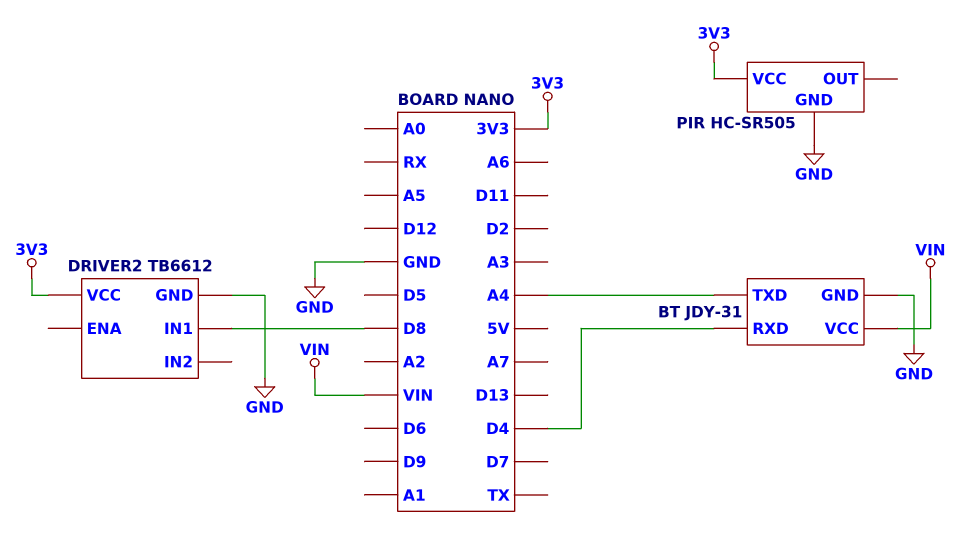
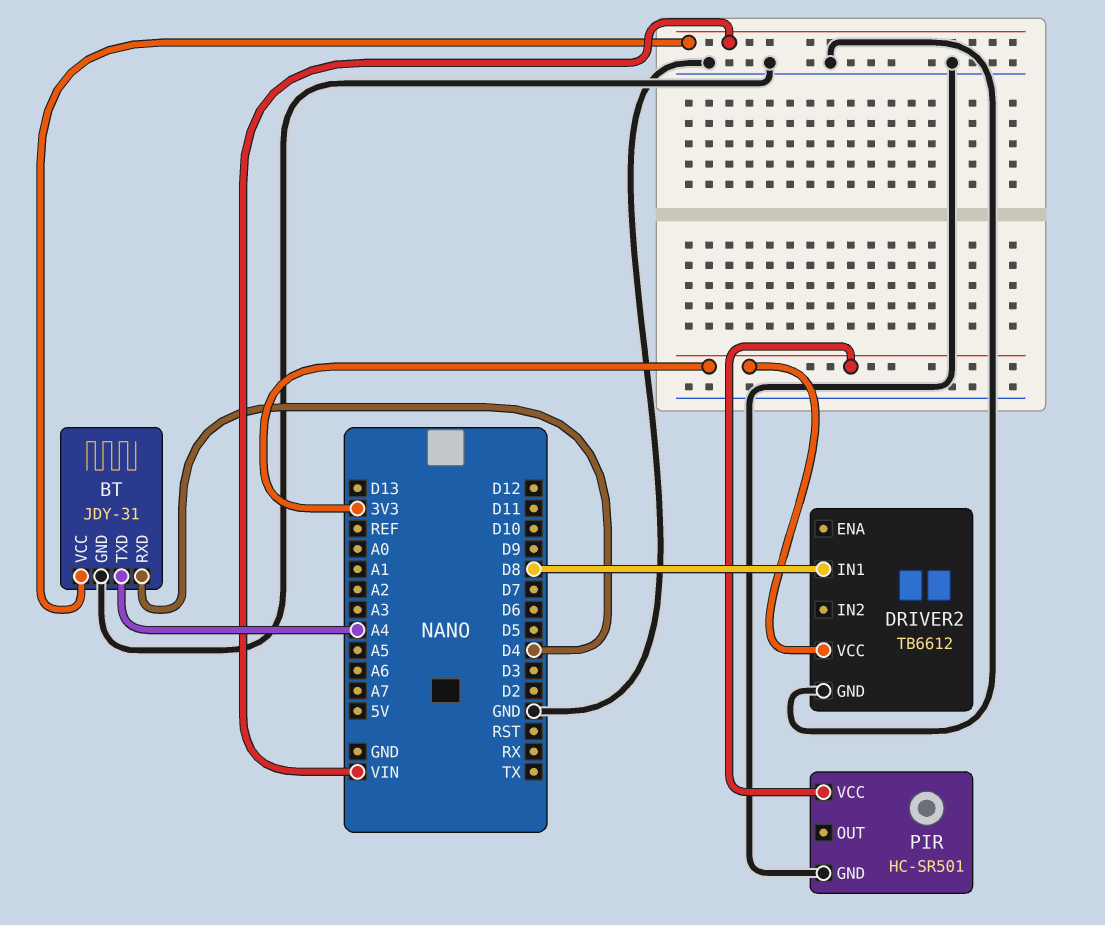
PIR: HC-SR505 -> HC-SR501

